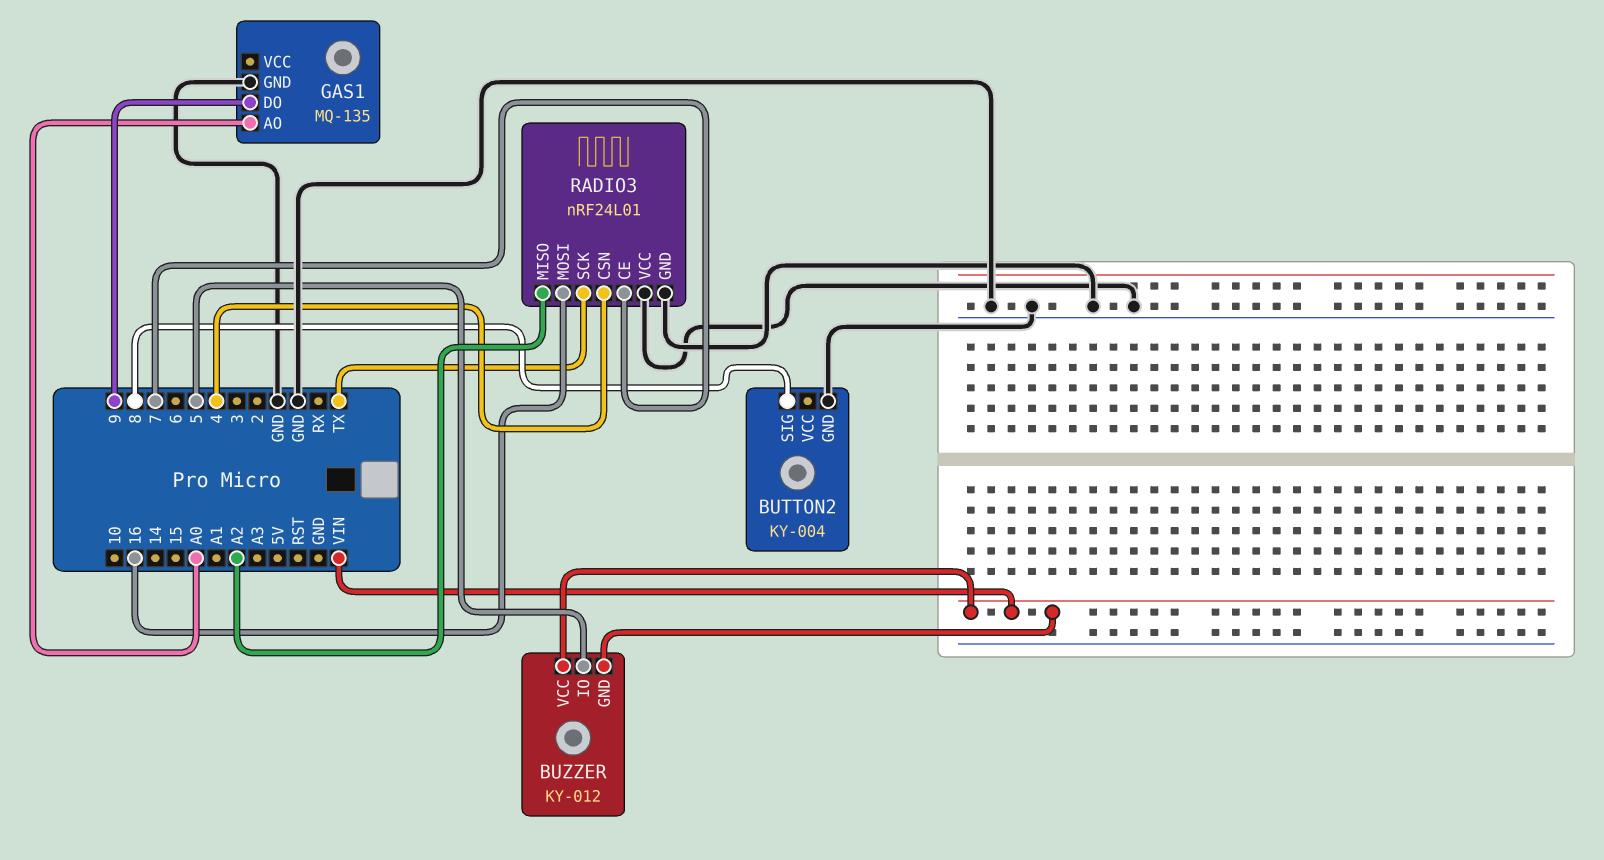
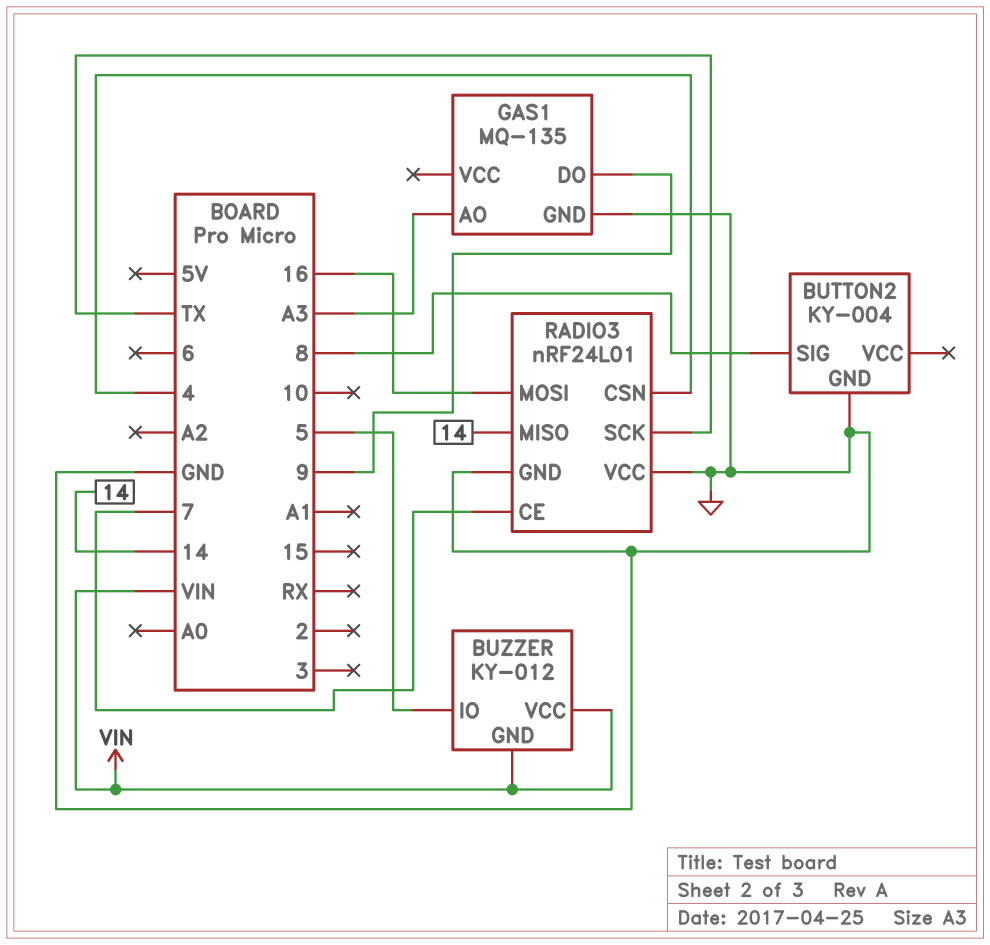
GAS1 pin AO: A0 -> A3
RADIO3 pin MISO: A2 -> 14

